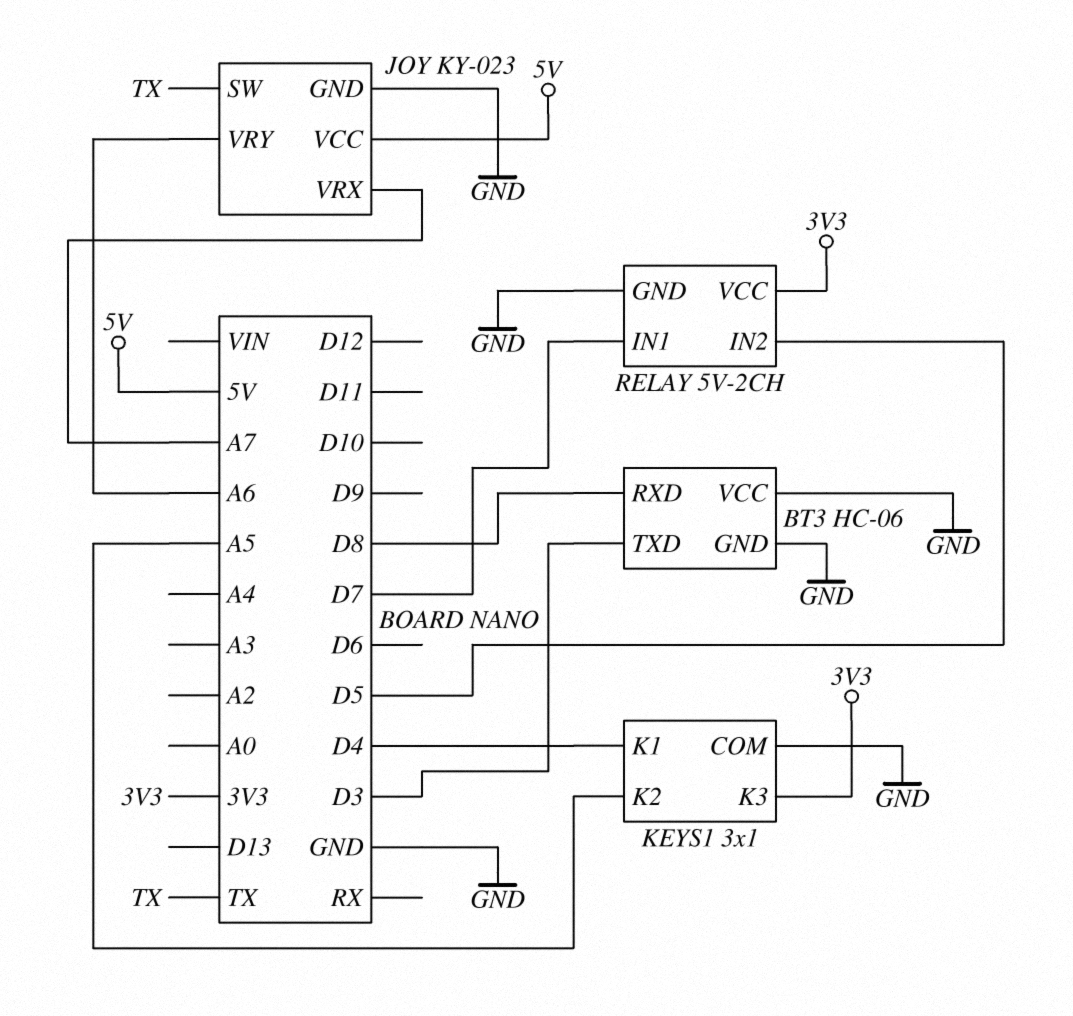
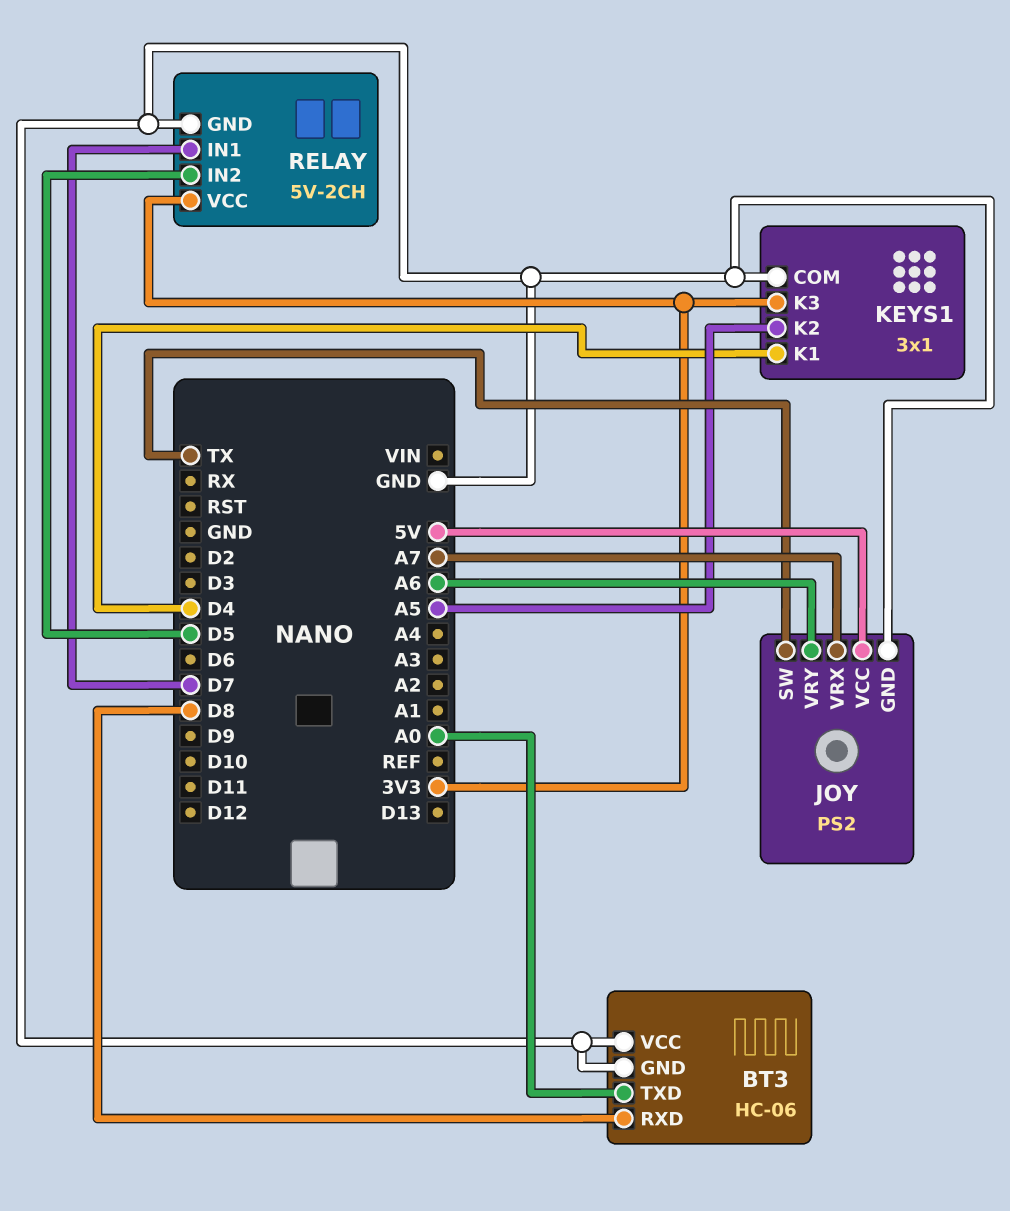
BT3 pin TXD: D3 -> A0
JOY: KY-023 -> PS2

